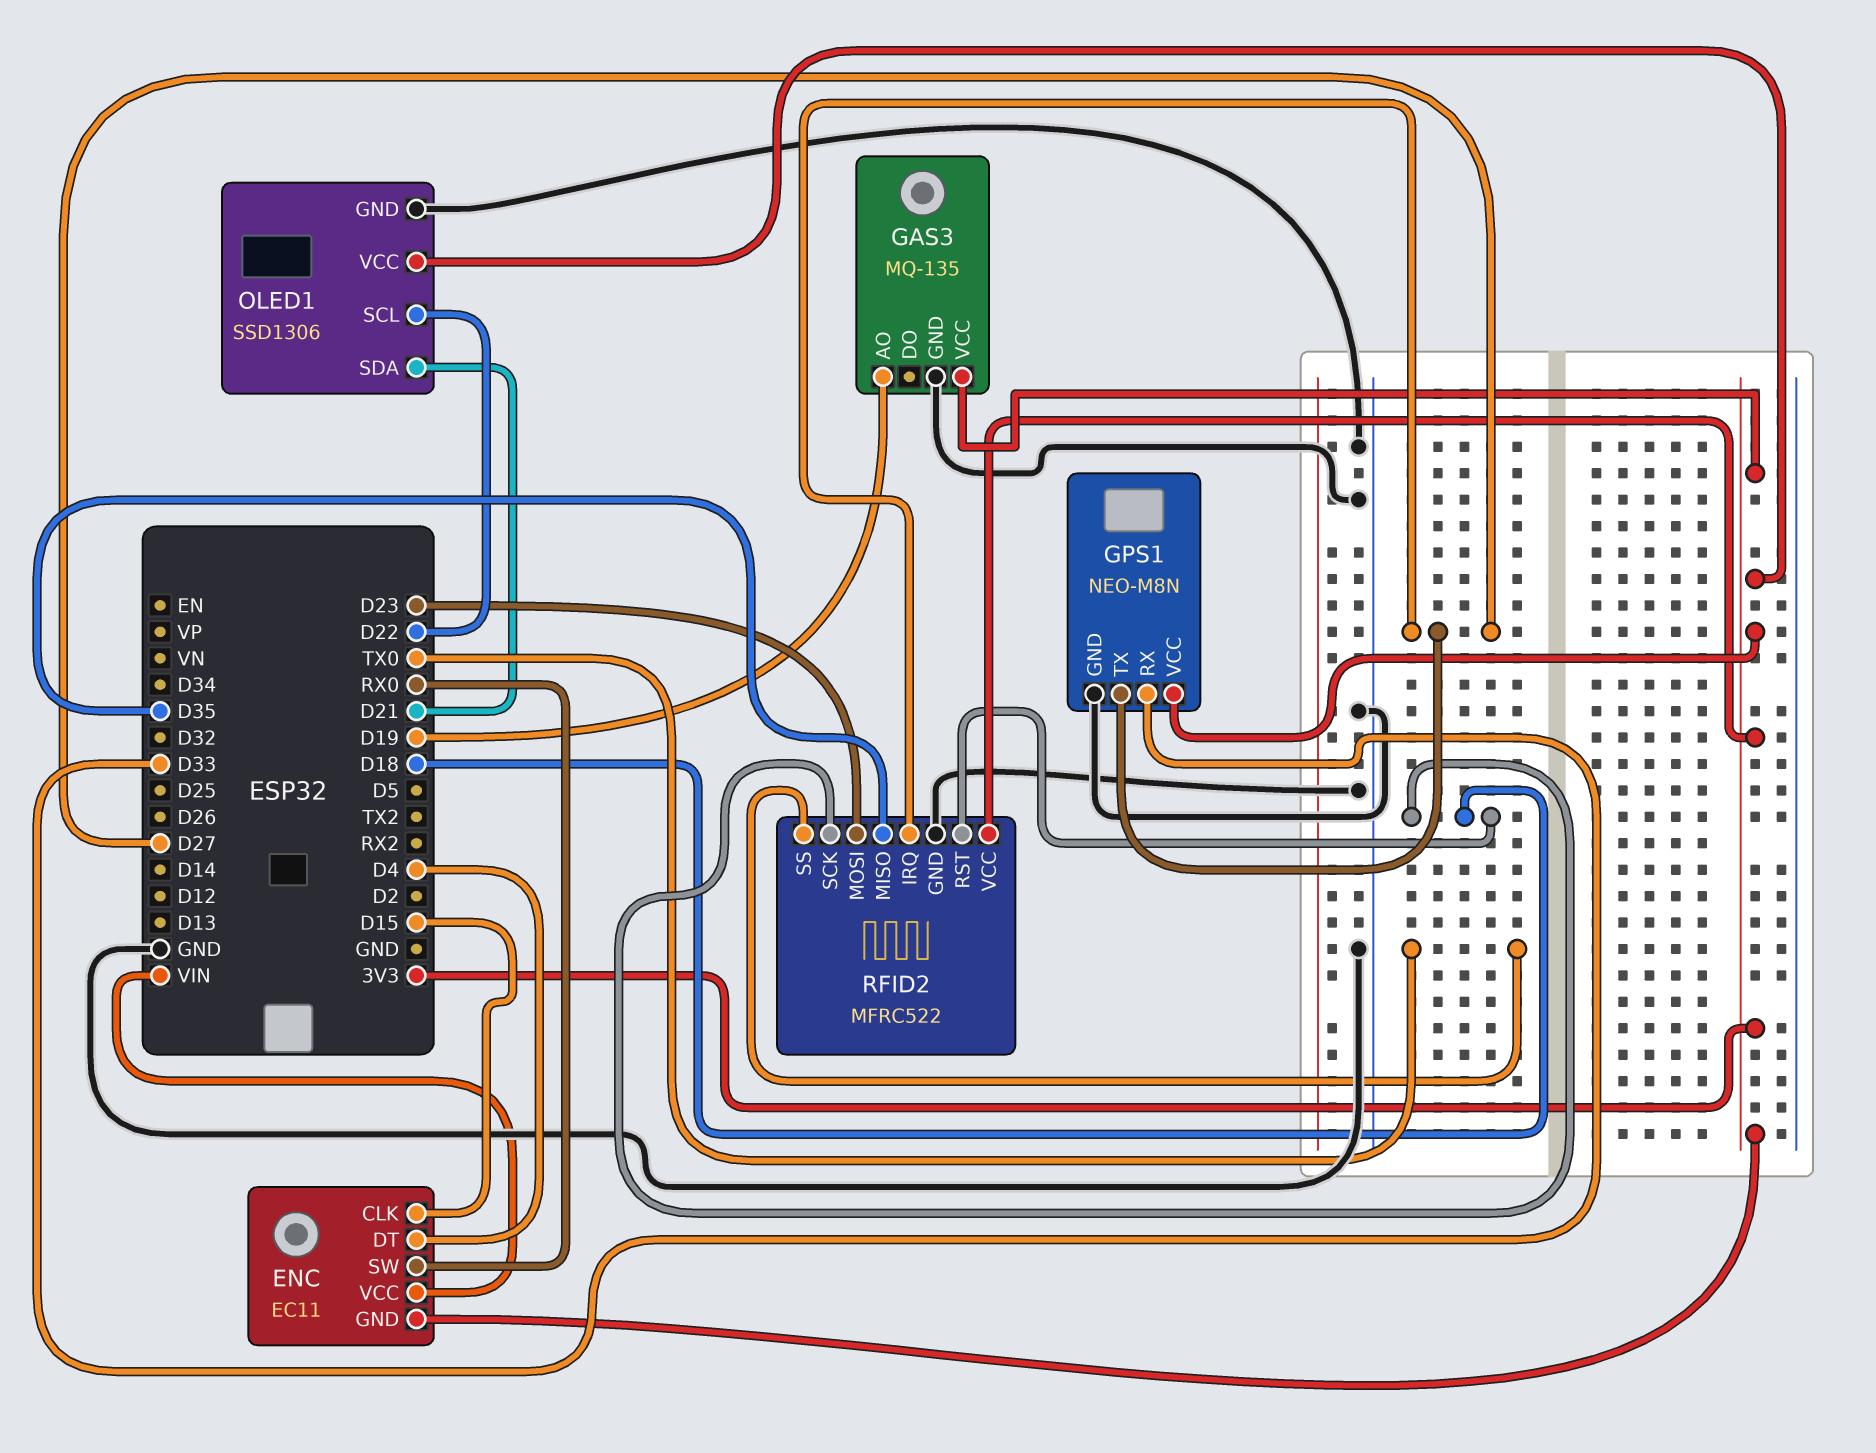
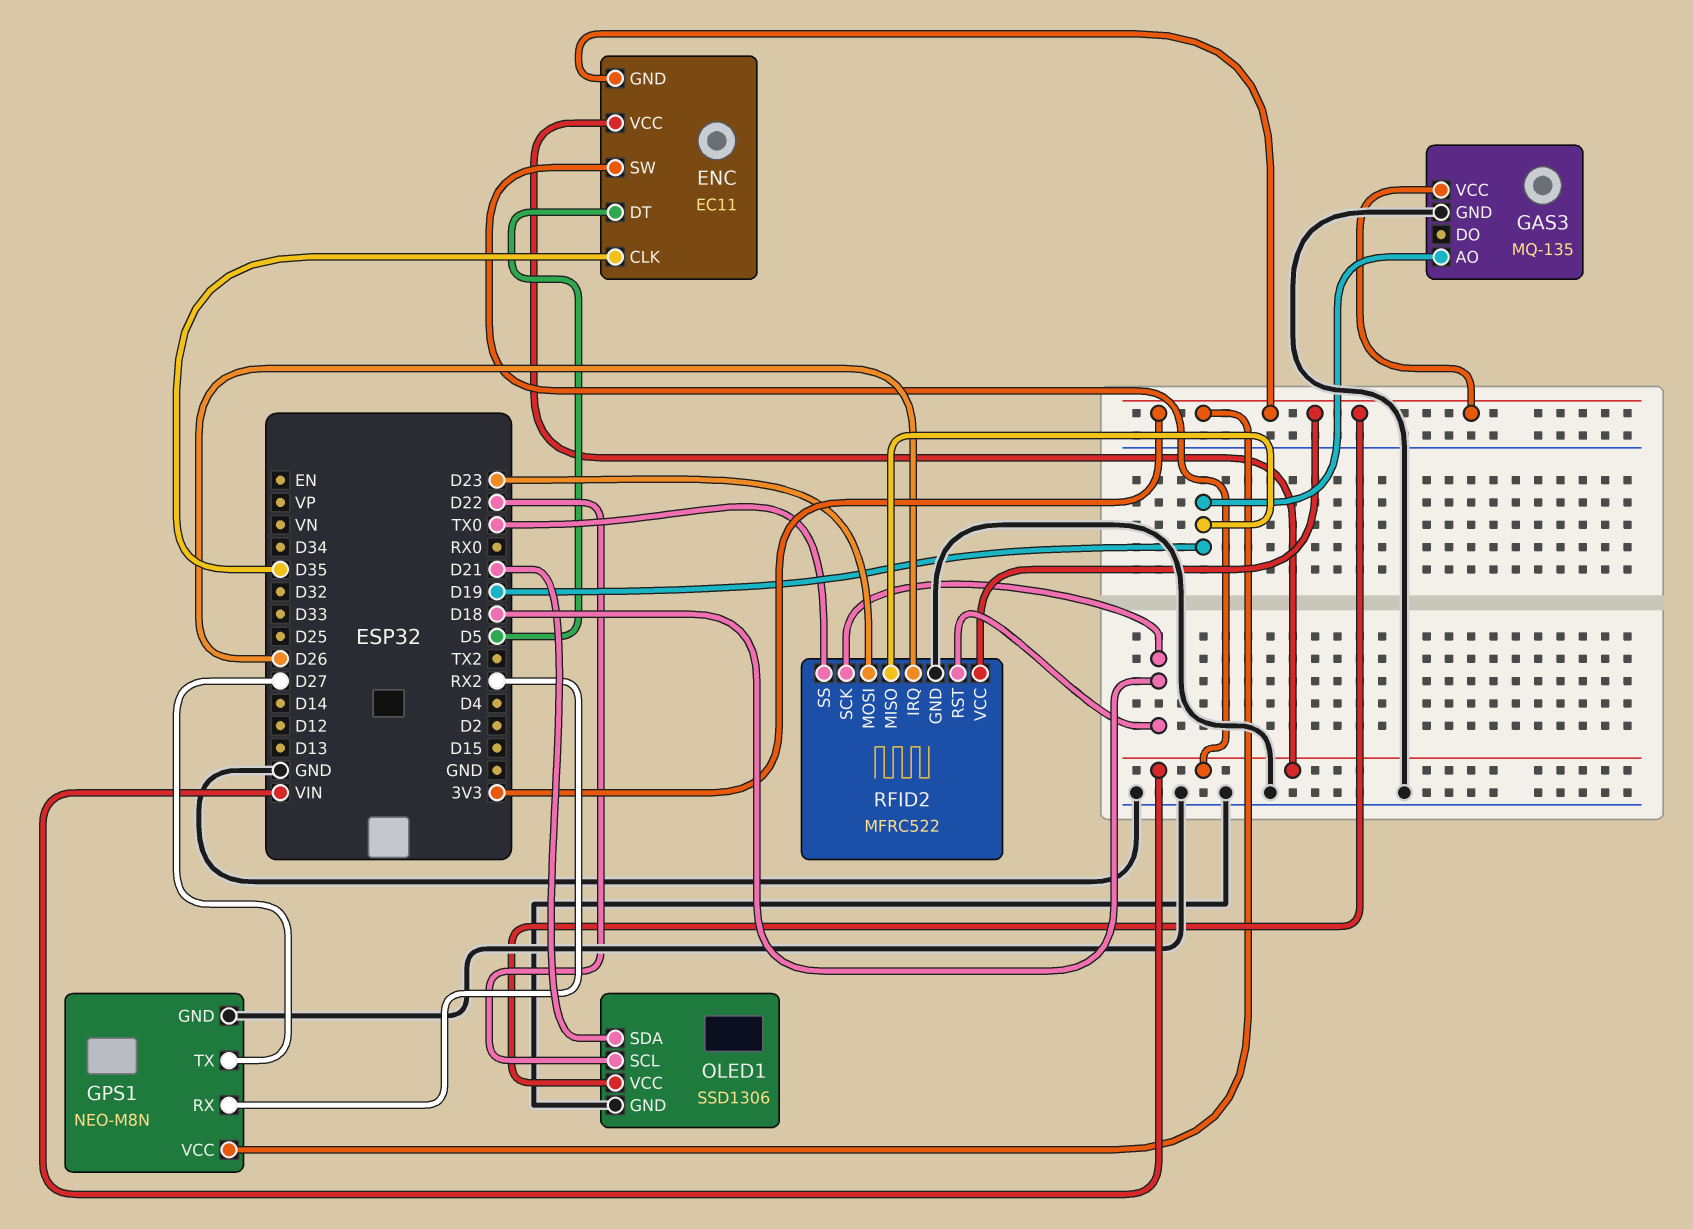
ENC pin CLK: D15 -> D35
ENC pin DT: D4 -> D5
ENC pin SW: RX0 -> VIN
GPS1 pin RX: D33 -> RX2
RFID2 pin IRQ: D27 -> D26
RFID2 pin MISO: D35 -> D19

